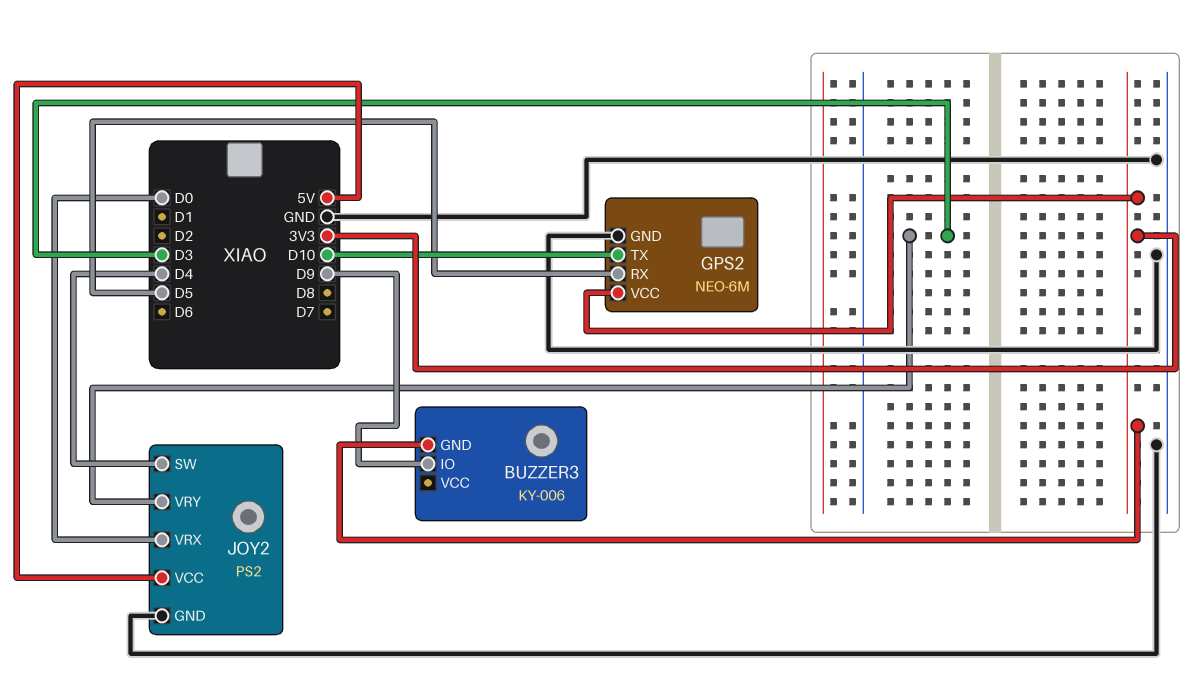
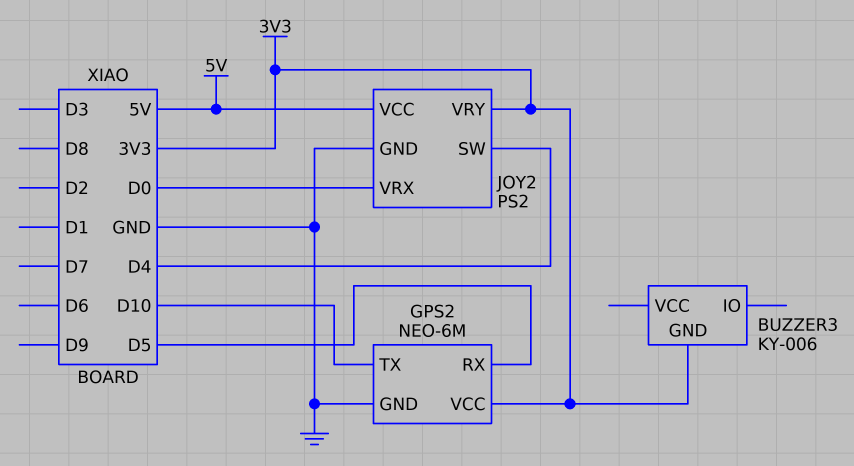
BUZZER3 pin IO: D9 -> none
JOY2 pin VRY: D3 -> 3V3

